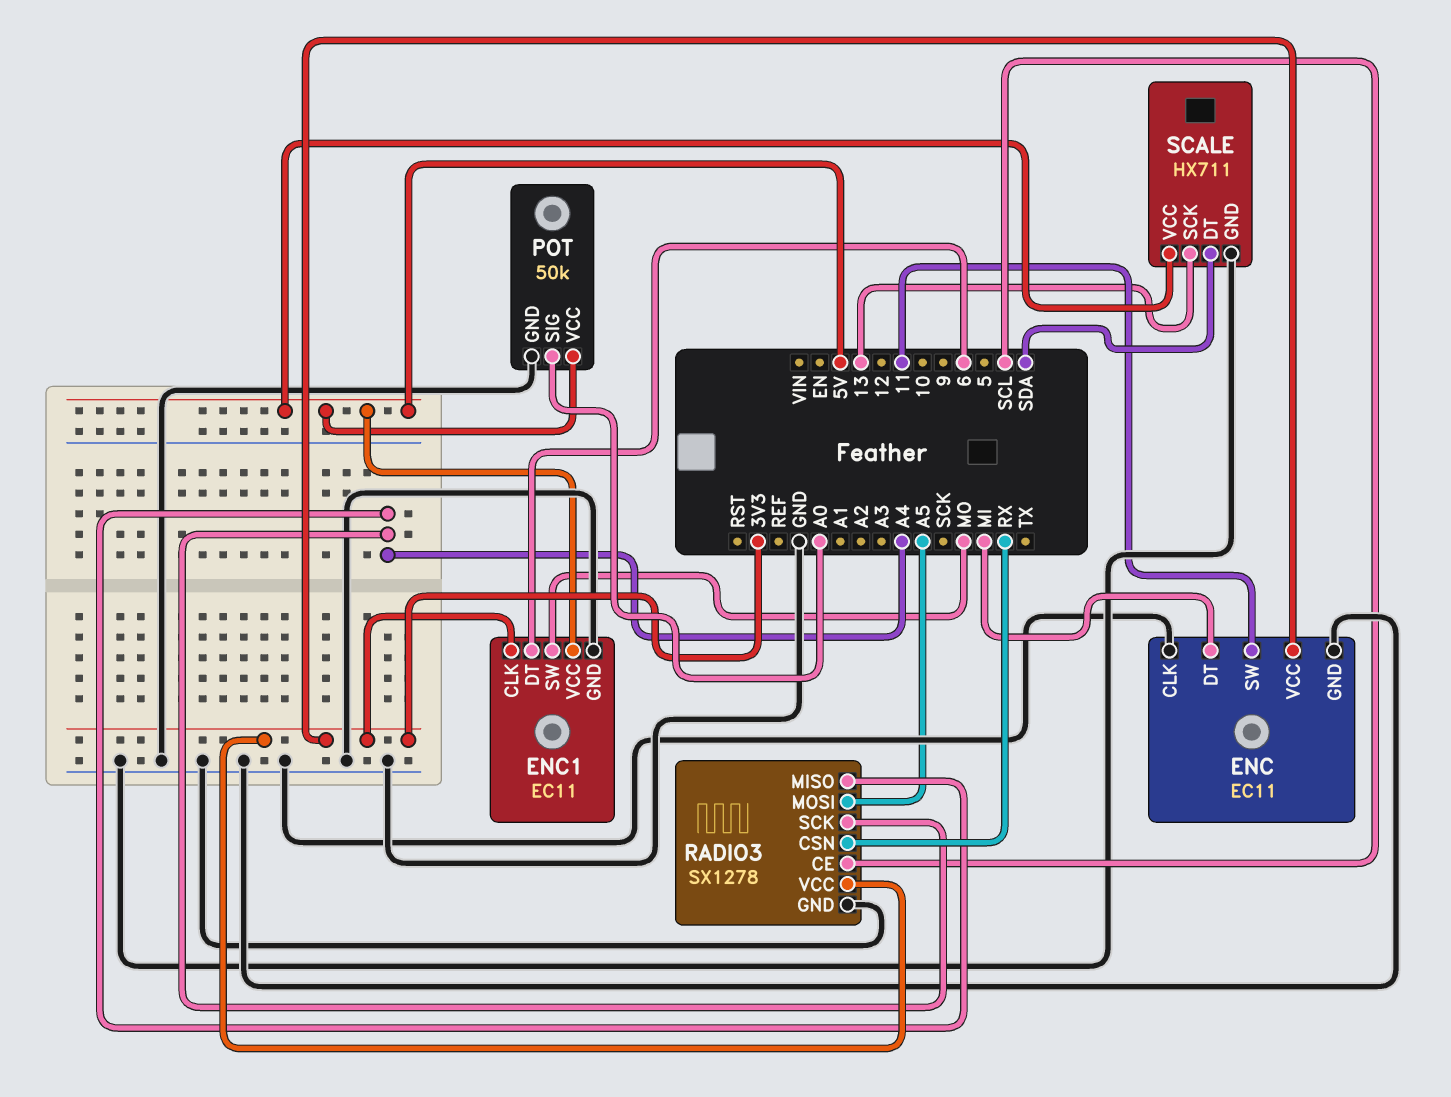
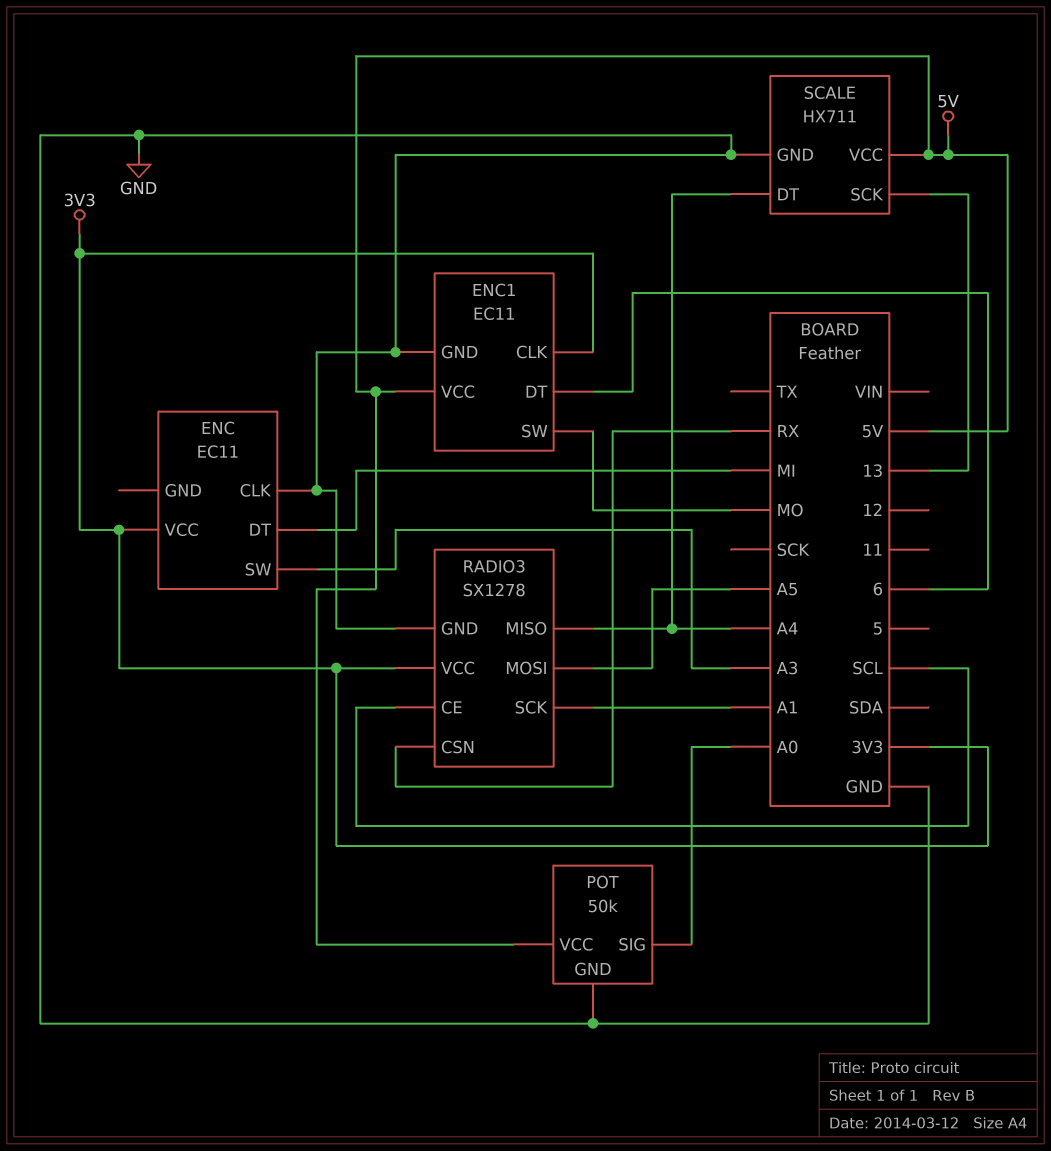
ENC pin GND: GND -> none
ENC pin SW: 11 -> A3
RADIO3 pin SCK: A4 -> A1
SCALE pin DT: SDA -> A4

